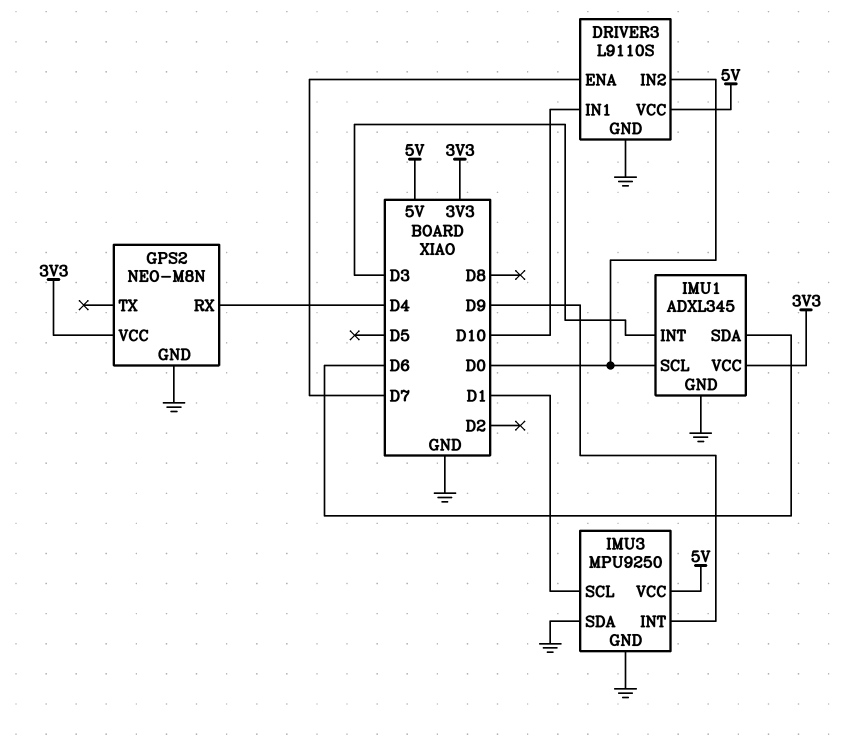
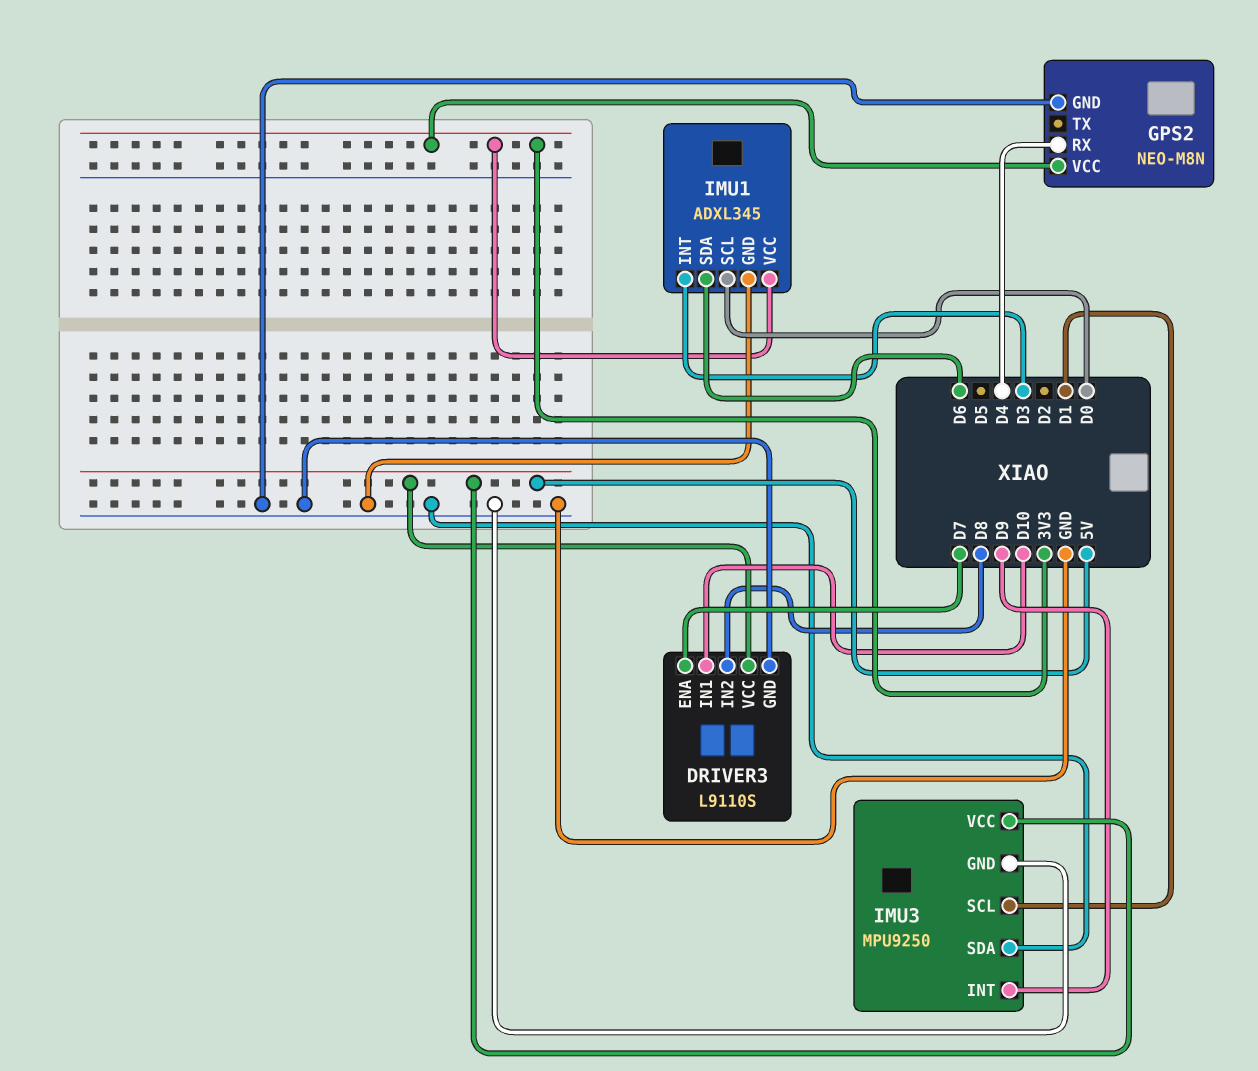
DRIVER3 pin IN2: D0 -> D8

